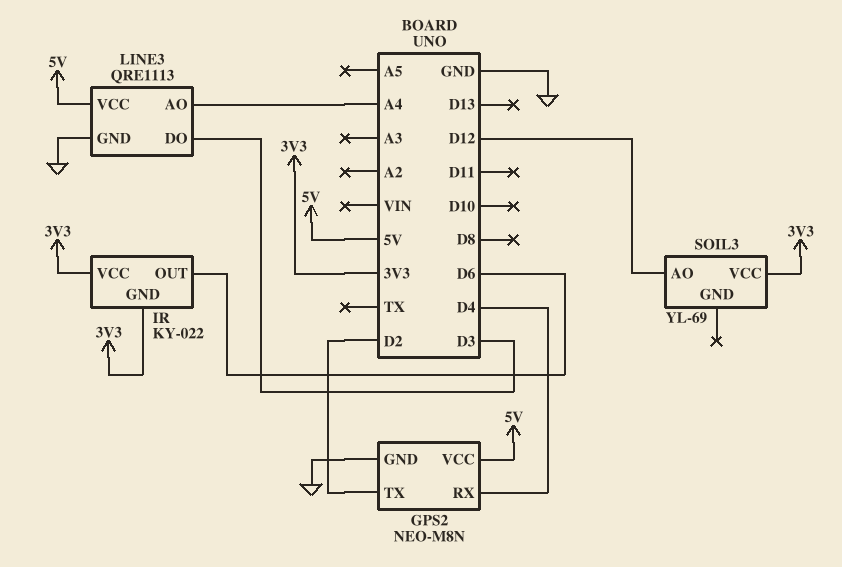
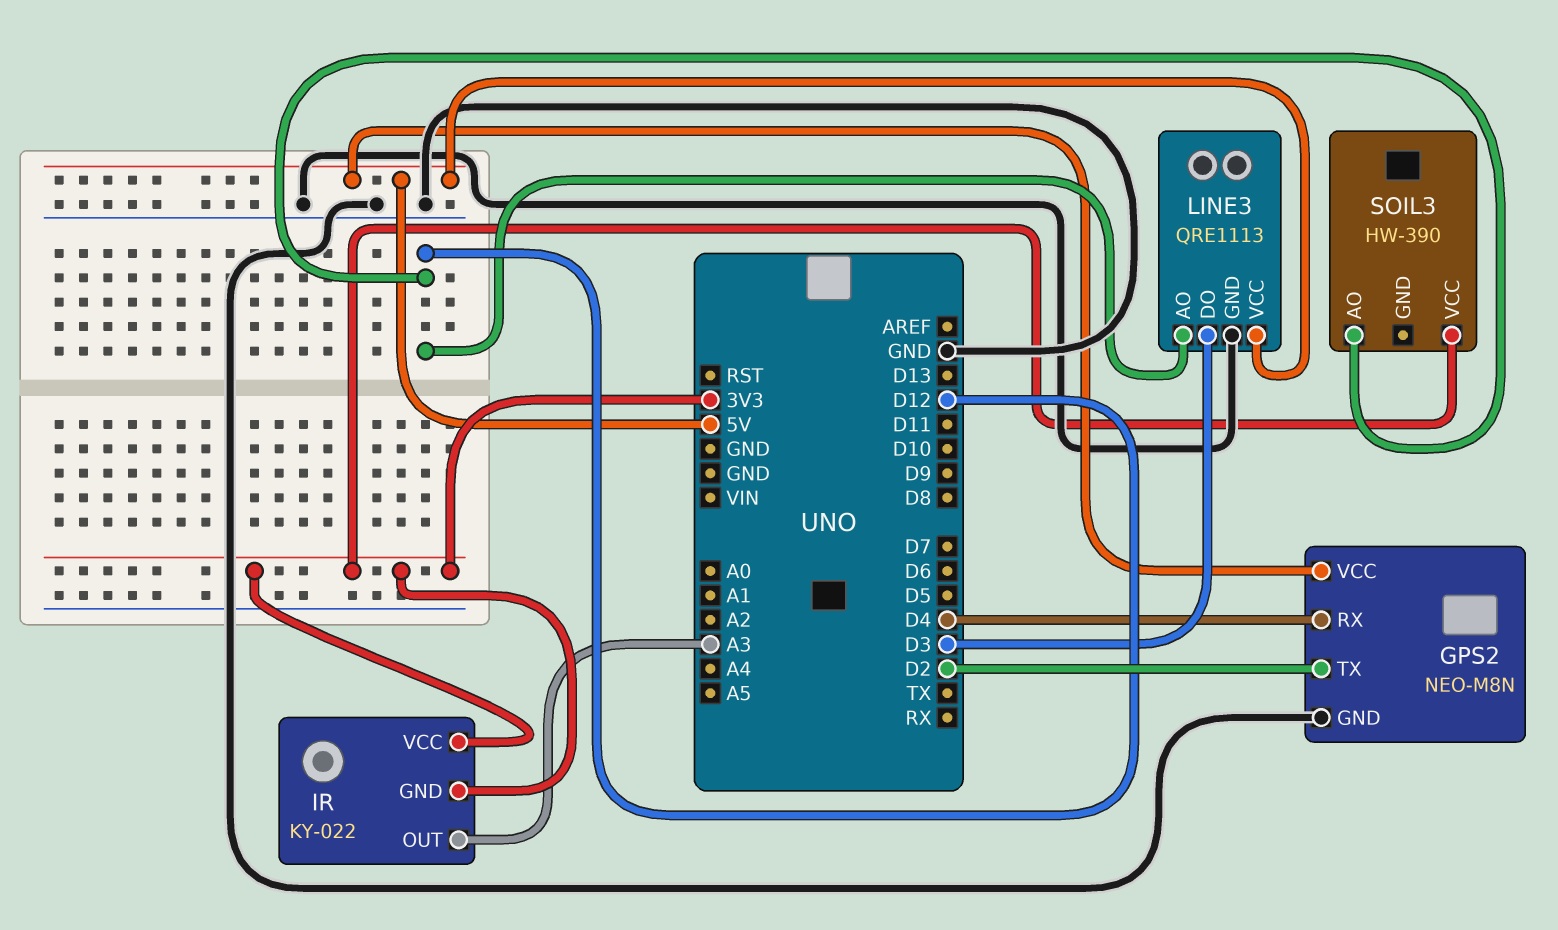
IR pin OUT: D6 -> A3
LINE3 pin AO: A4 -> D12
SOIL3: YL-69 -> HW-390

